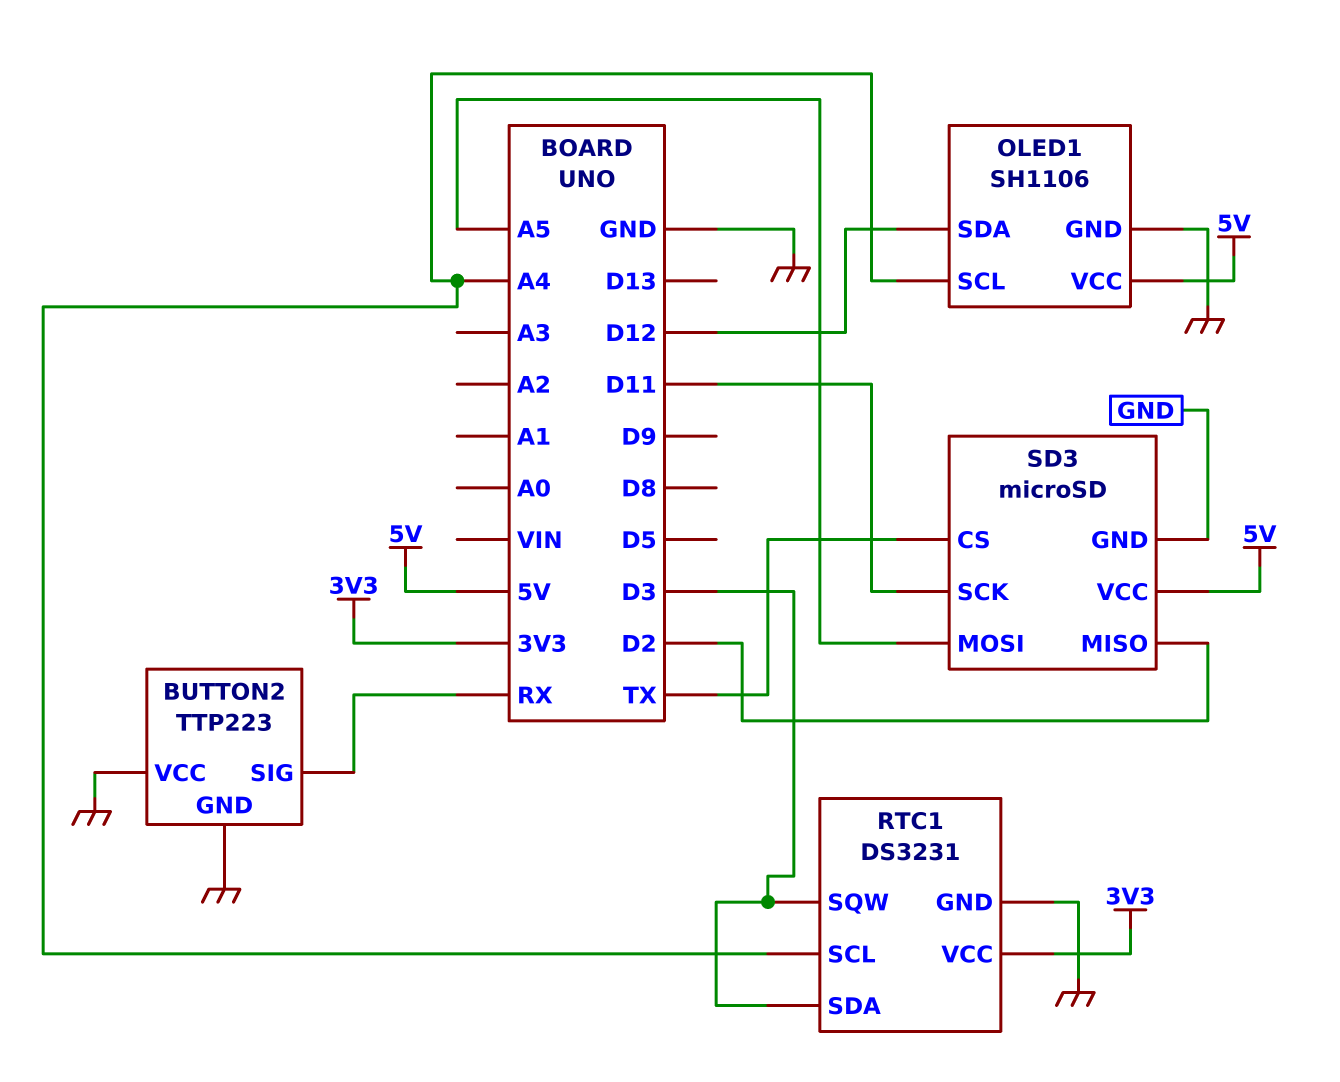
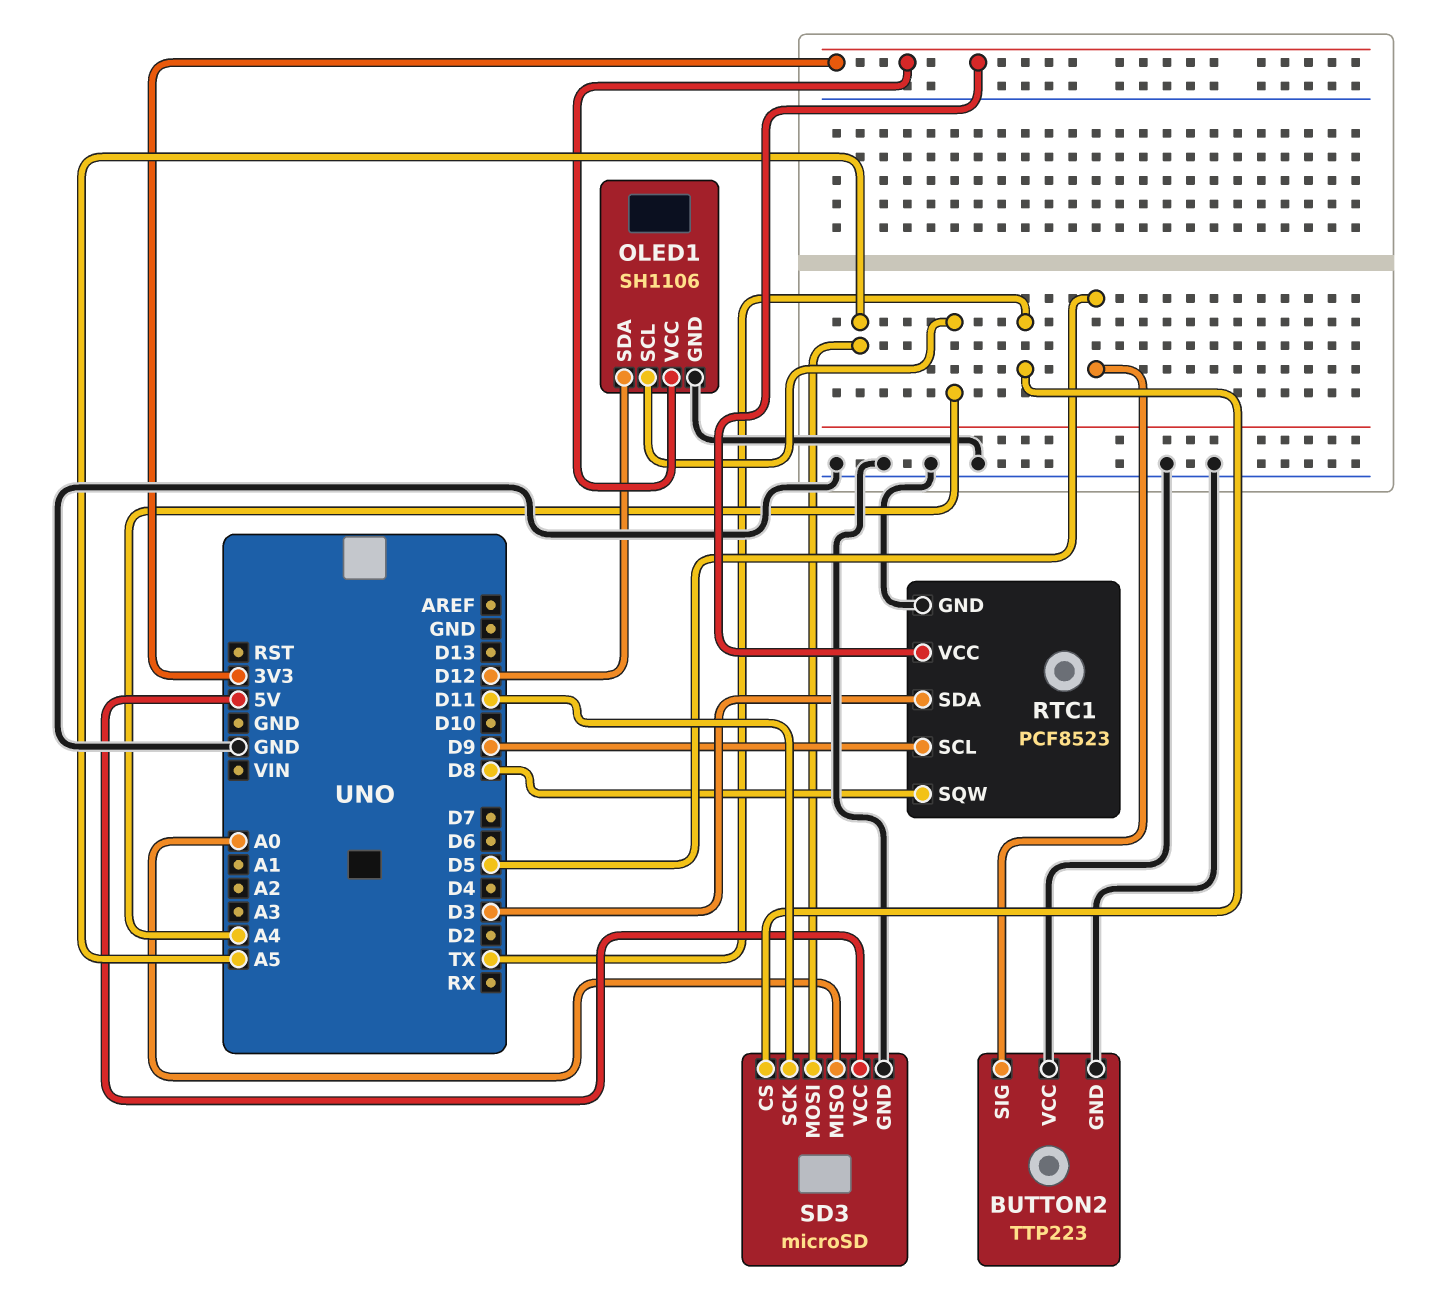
BUTTON2 pin SIG: RX -> D5
OLED1 pin VCC: 5V -> 3V3
RTC1: DS3231 -> PCF8523
RTC1 pin SCL: A4 -> D9
RTC1 pin SQW: D3 -> D8
SD3 pin MISO: D2 -> A0

